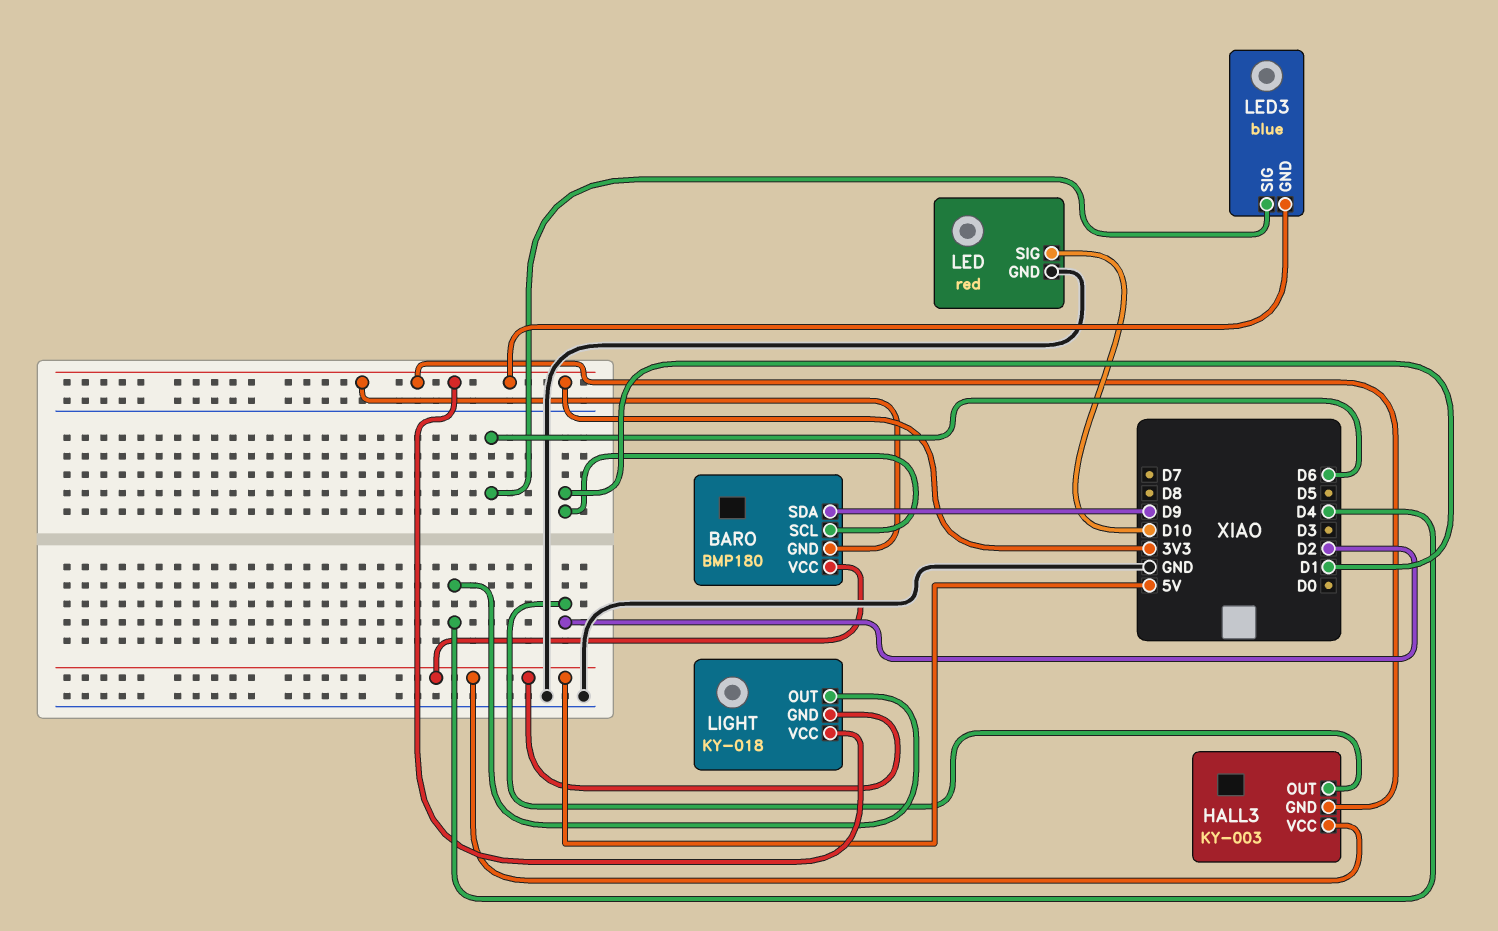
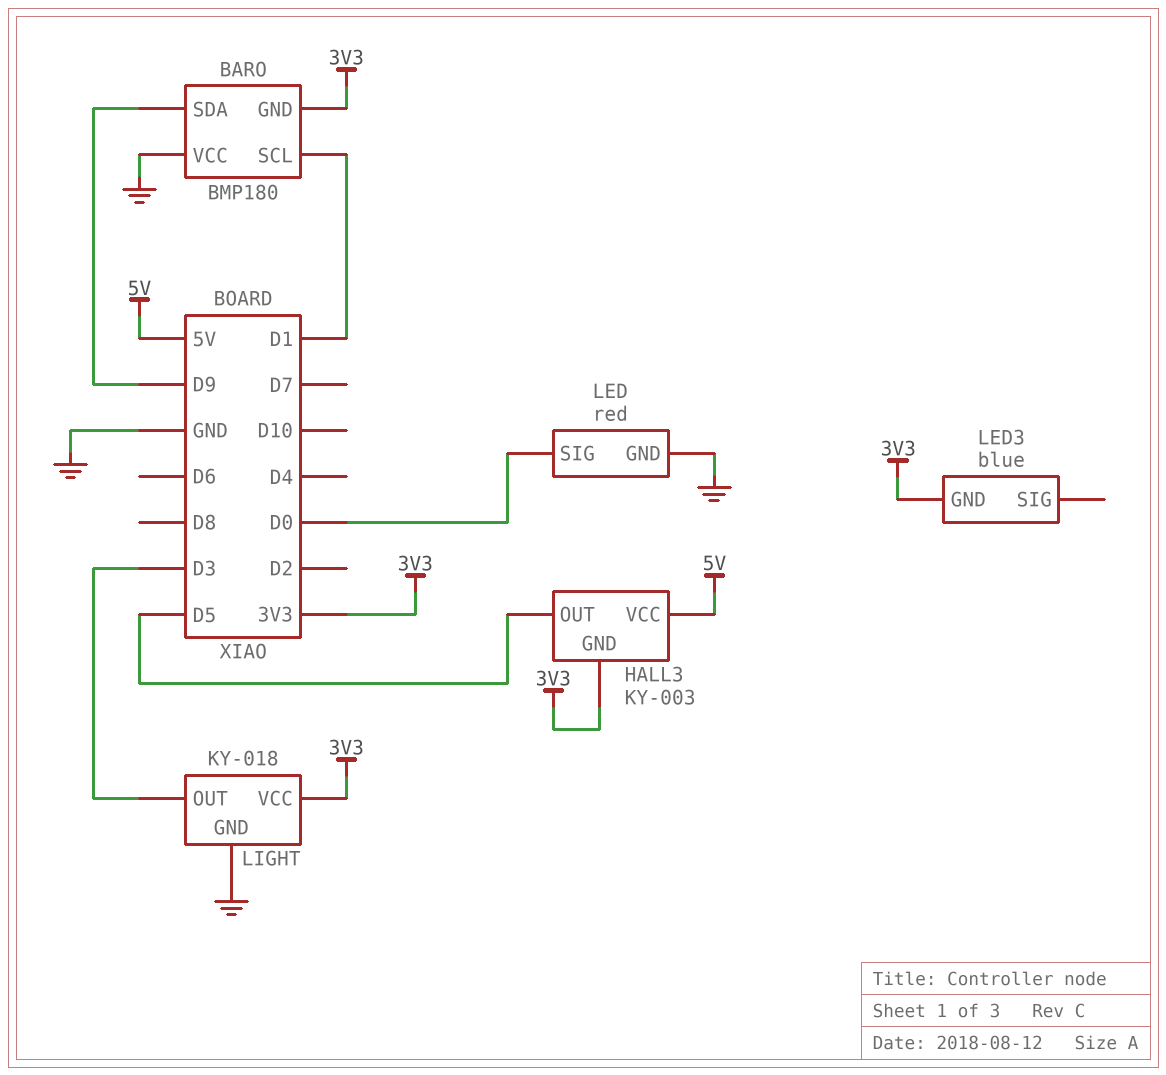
BARO pin VCC: 5V -> GND
HALL3 pin OUT: D2 -> D5
LED pin SIG: D10 -> D0
LED3 pin SIG: D6 -> none
LIGHT pin GND: 5V -> GND
LIGHT pin OUT: D4 -> D3

